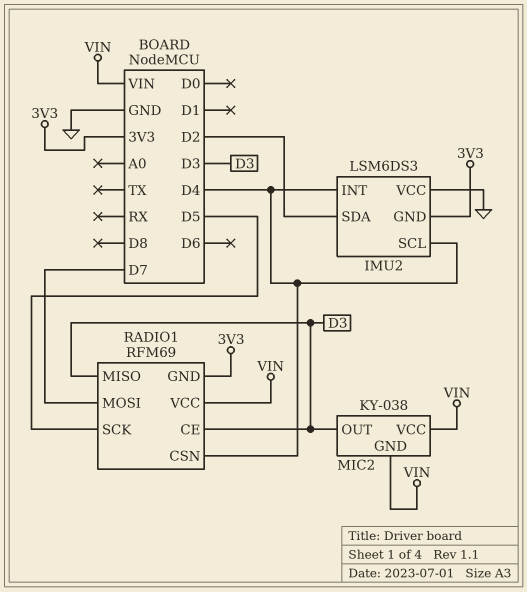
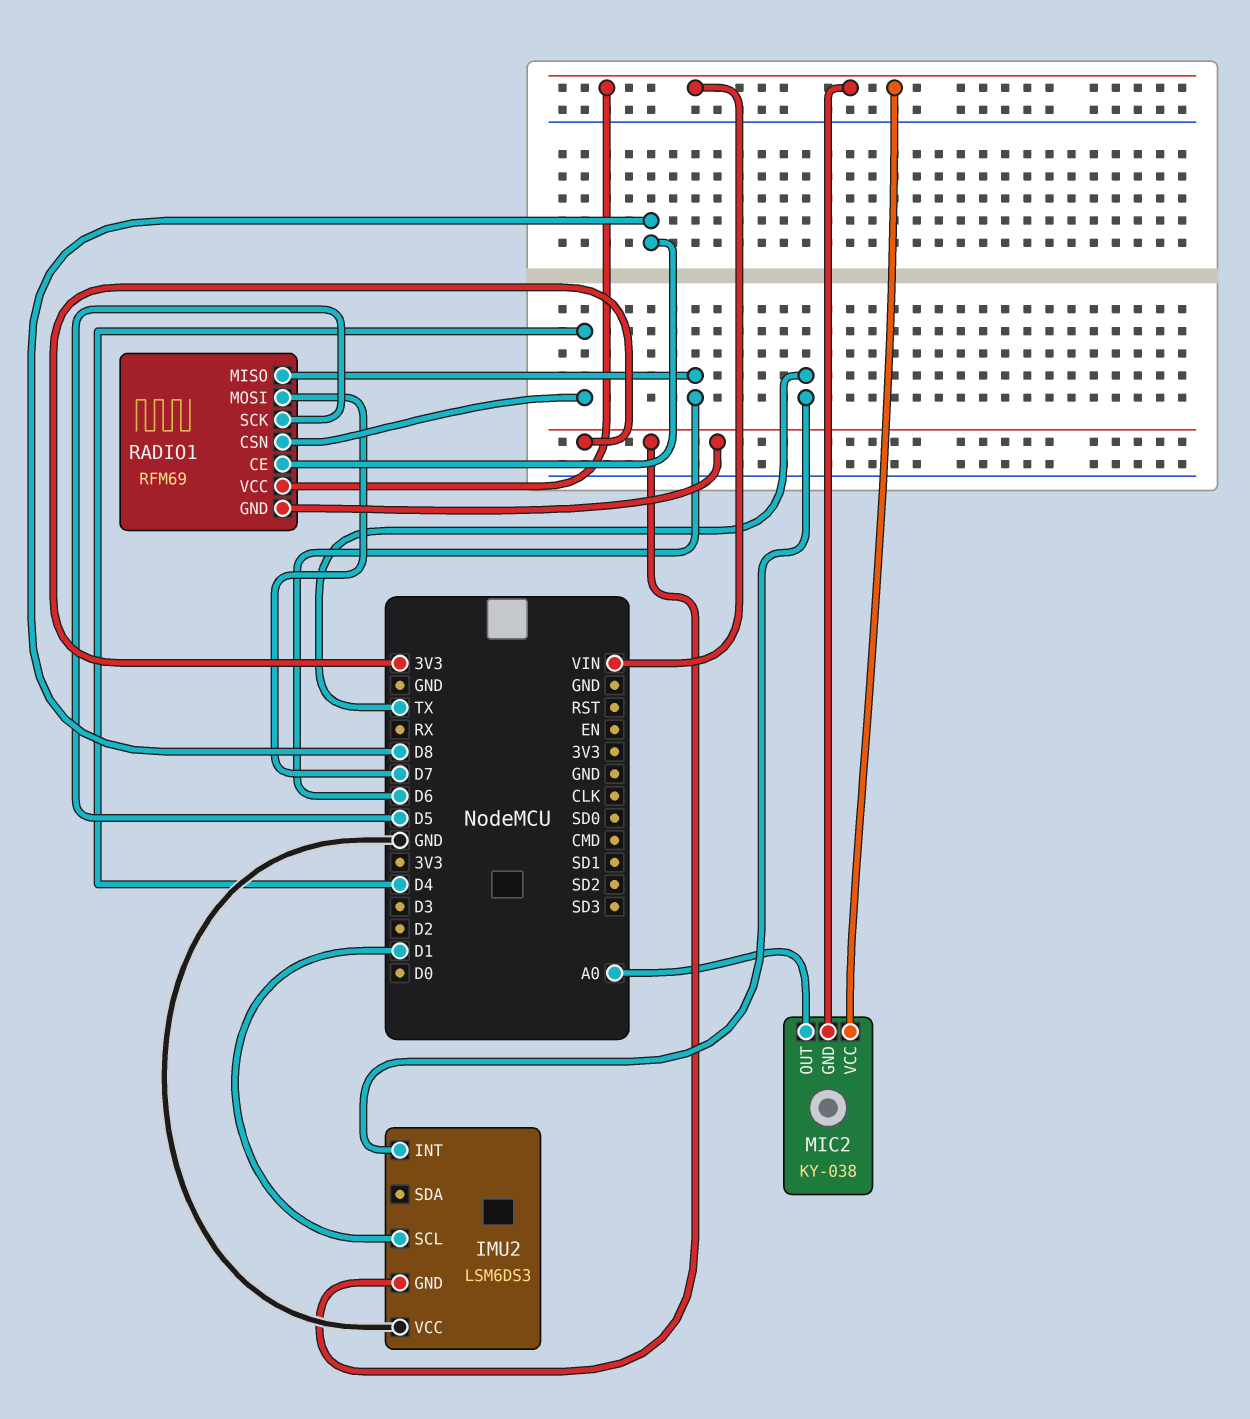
IMU2 pin INT: D4 -> TX
IMU2 pin SCL: D4 -> D1
IMU2 pin SDA: D2 -> none
MIC2 pin OUT: D3 -> A0
RADIO1 pin CE: D3 -> D8
RADIO1 pin MISO: D3 -> D6

